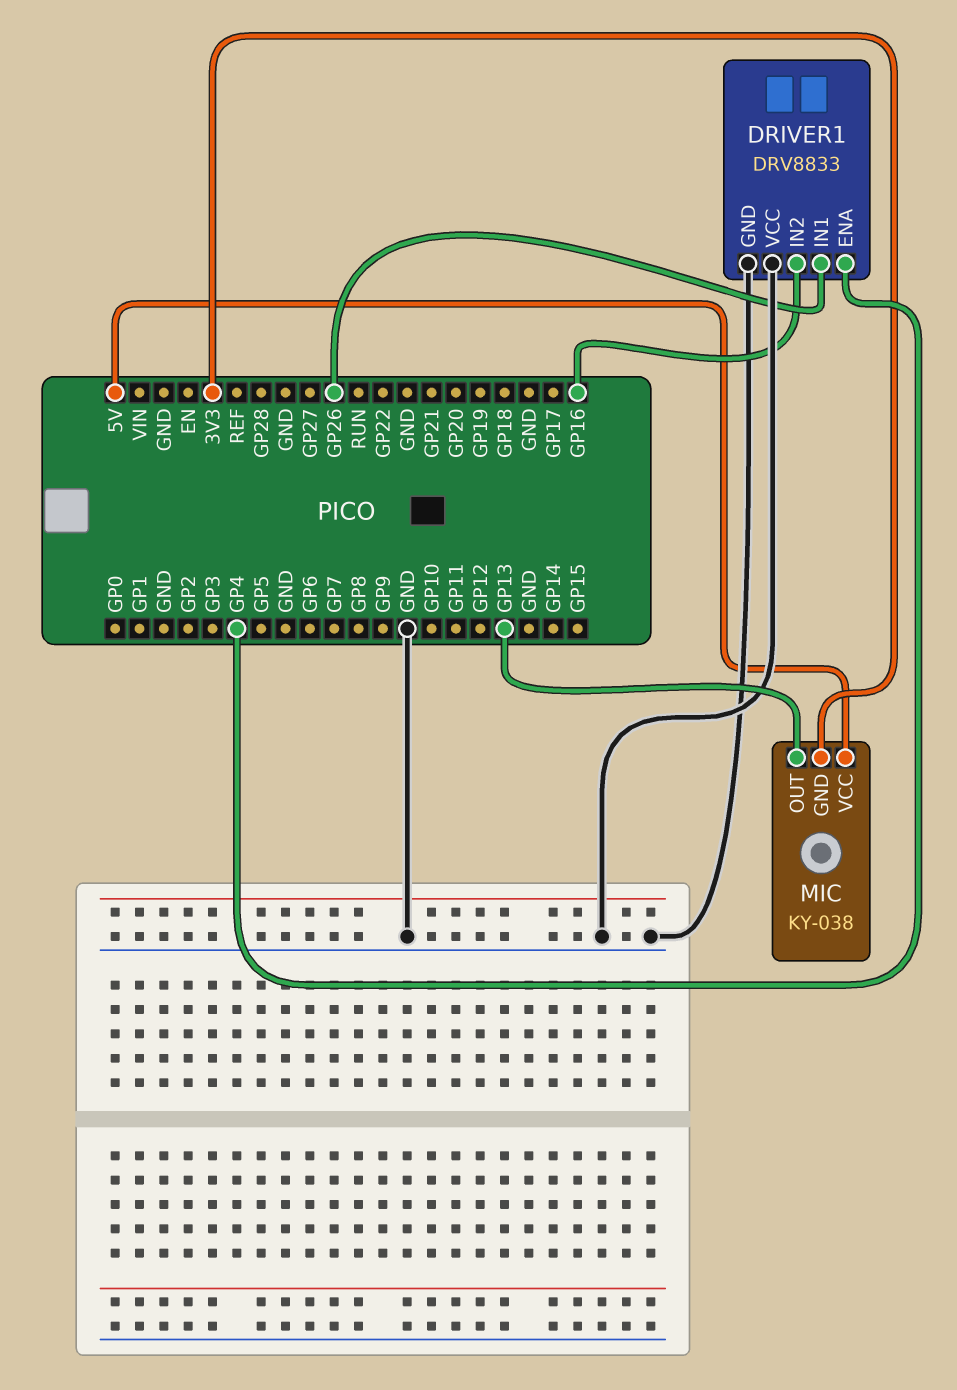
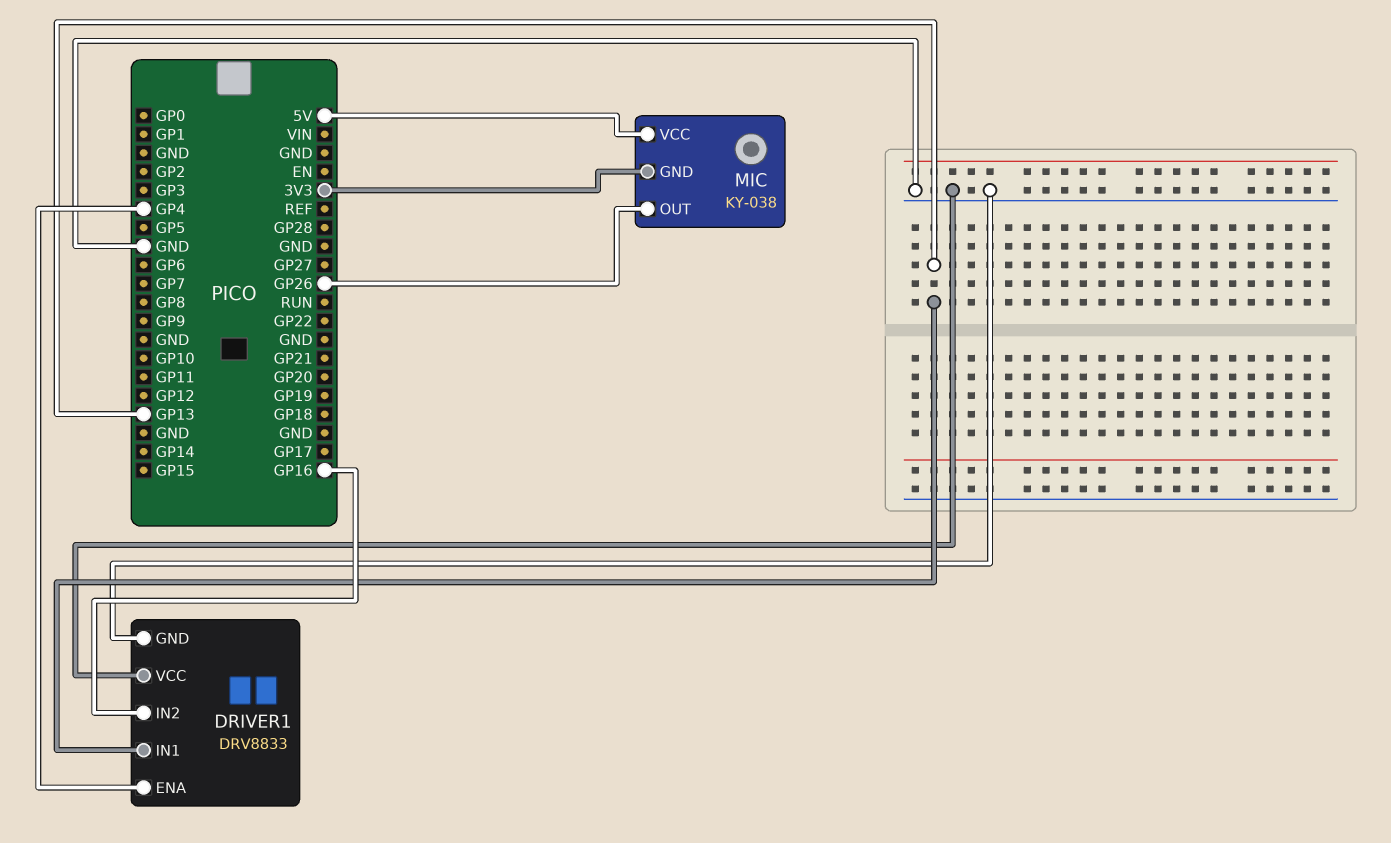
DRIVER1 pin IN1: GP26 -> GP13
MIC pin OUT: GP13 -> GP26

